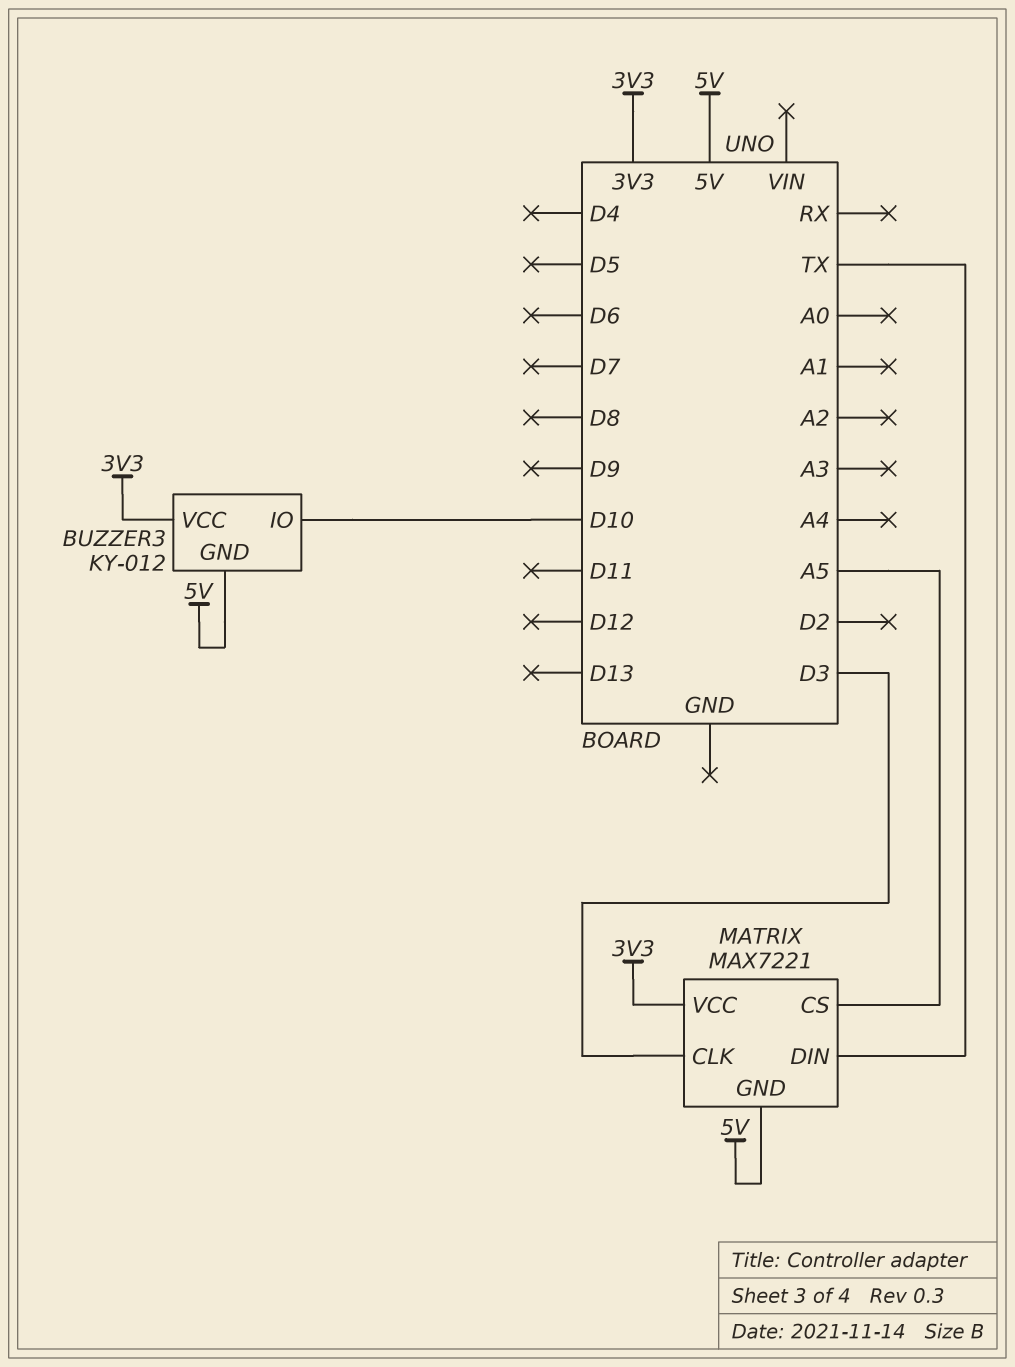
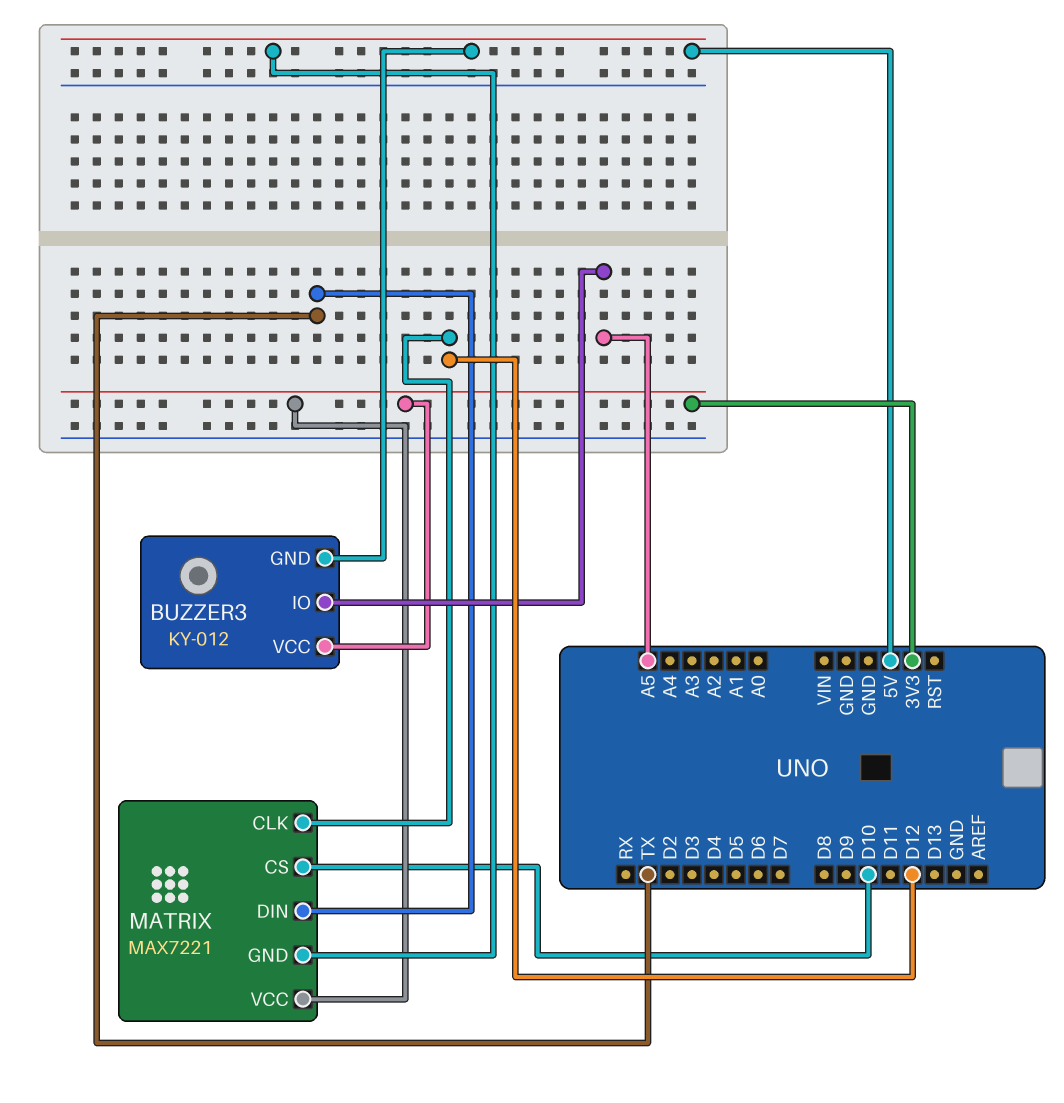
BUZZER3 pin IO: D10 -> A5
MATRIX pin CLK: D3 -> D12
MATRIX pin CS: A5 -> D10

